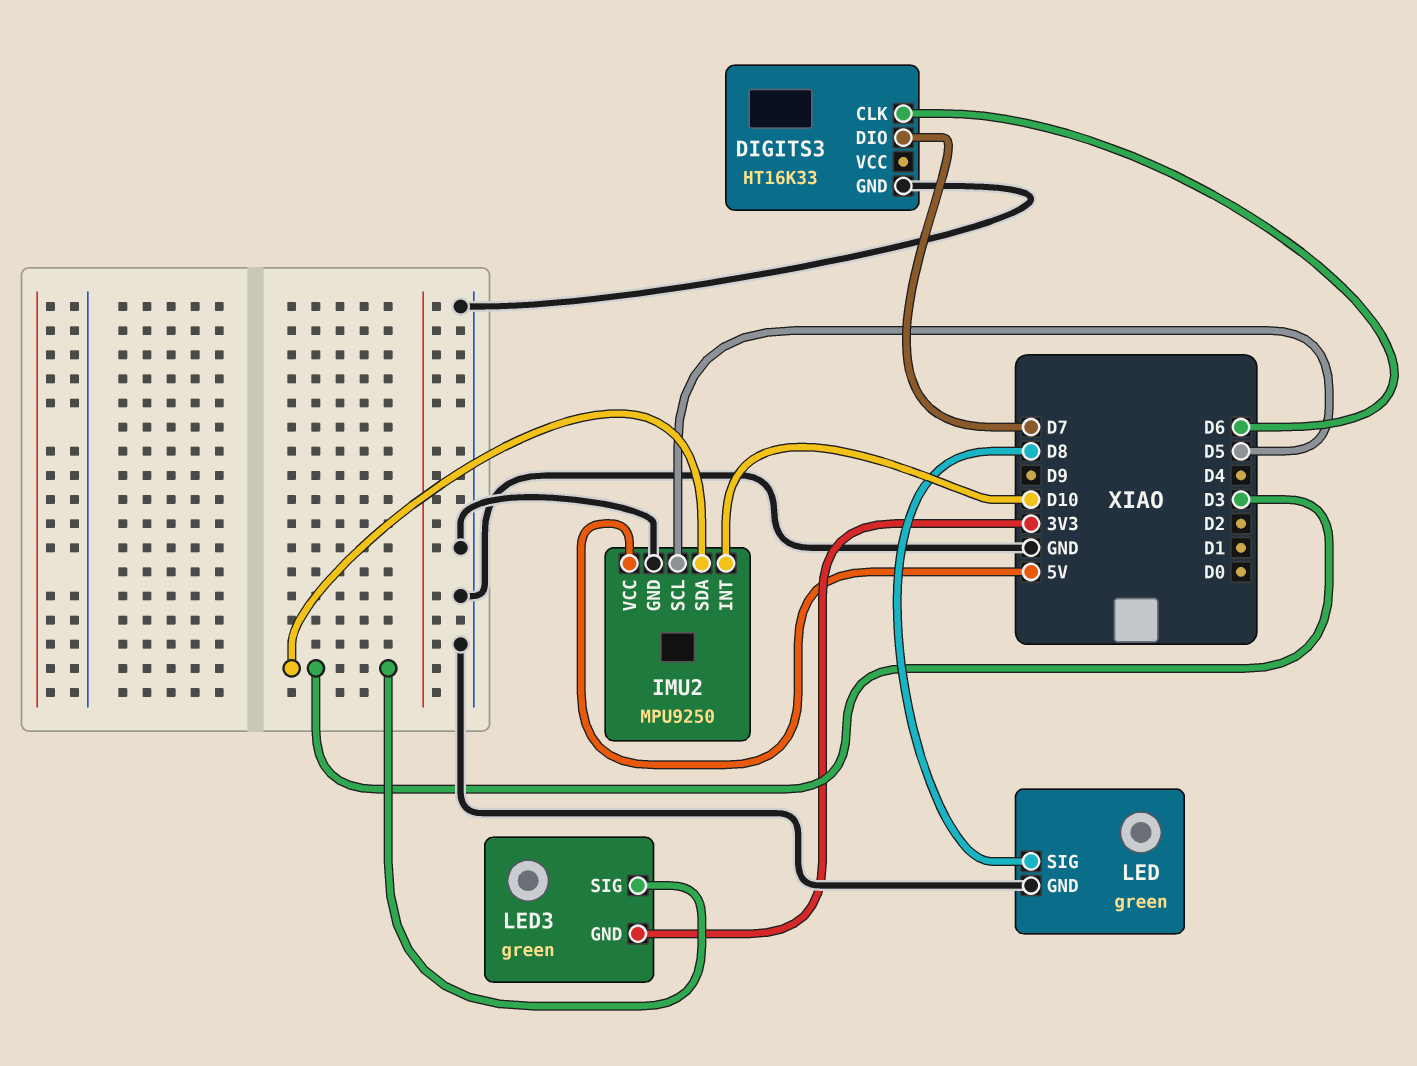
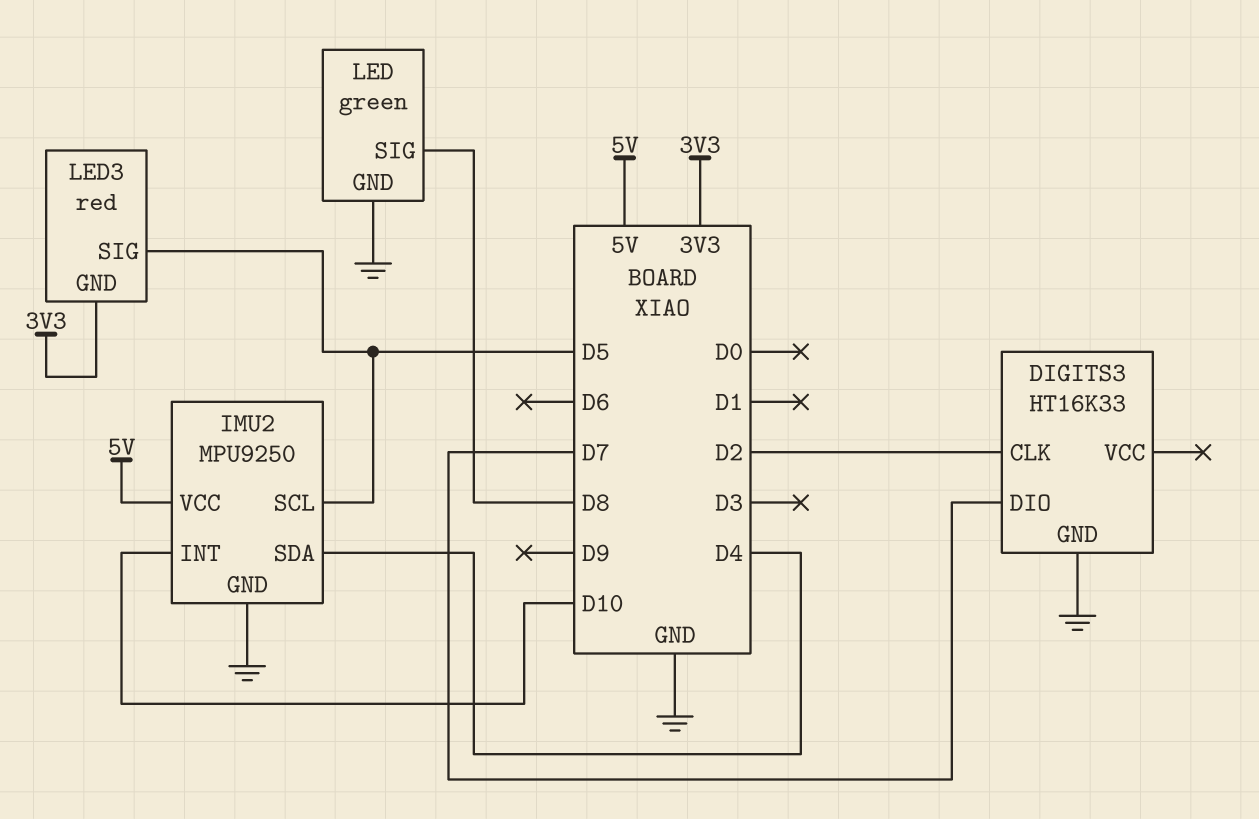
DIGITS3 pin CLK: D6 -> D2
IMU2 pin SDA: D3 -> D4
LED3: green -> red
LED3 pin SIG: D3 -> D5

